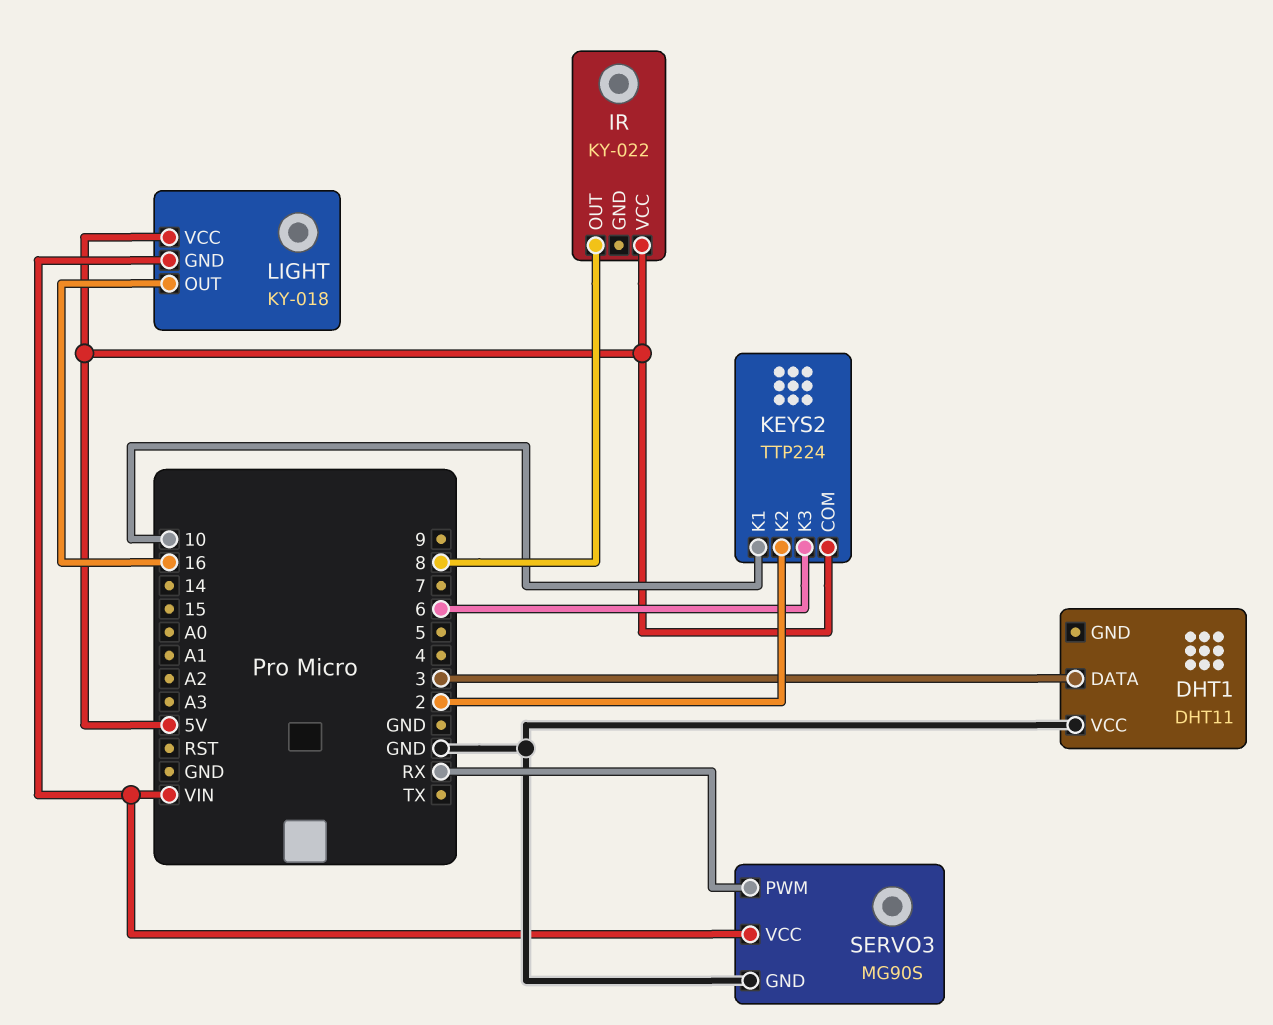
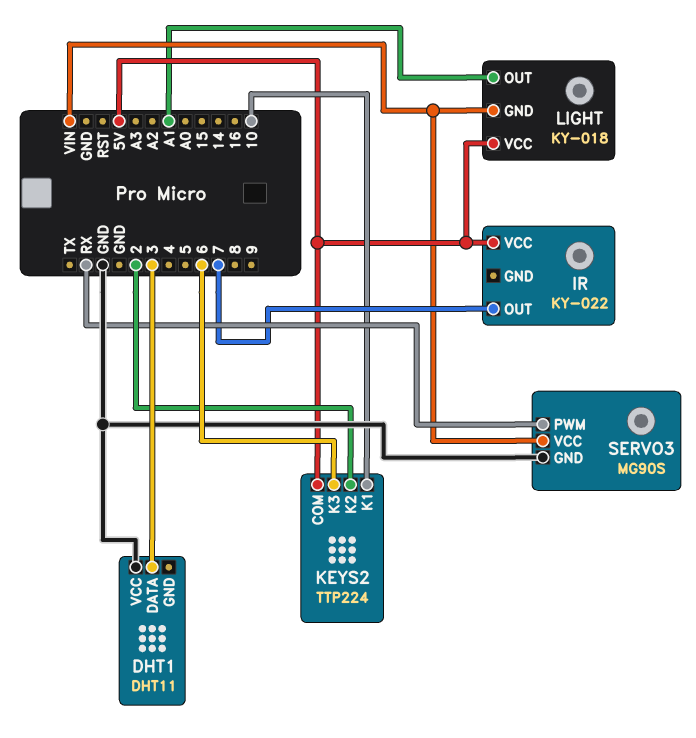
IR pin OUT: 8 -> 7
LIGHT pin OUT: 16 -> A1

